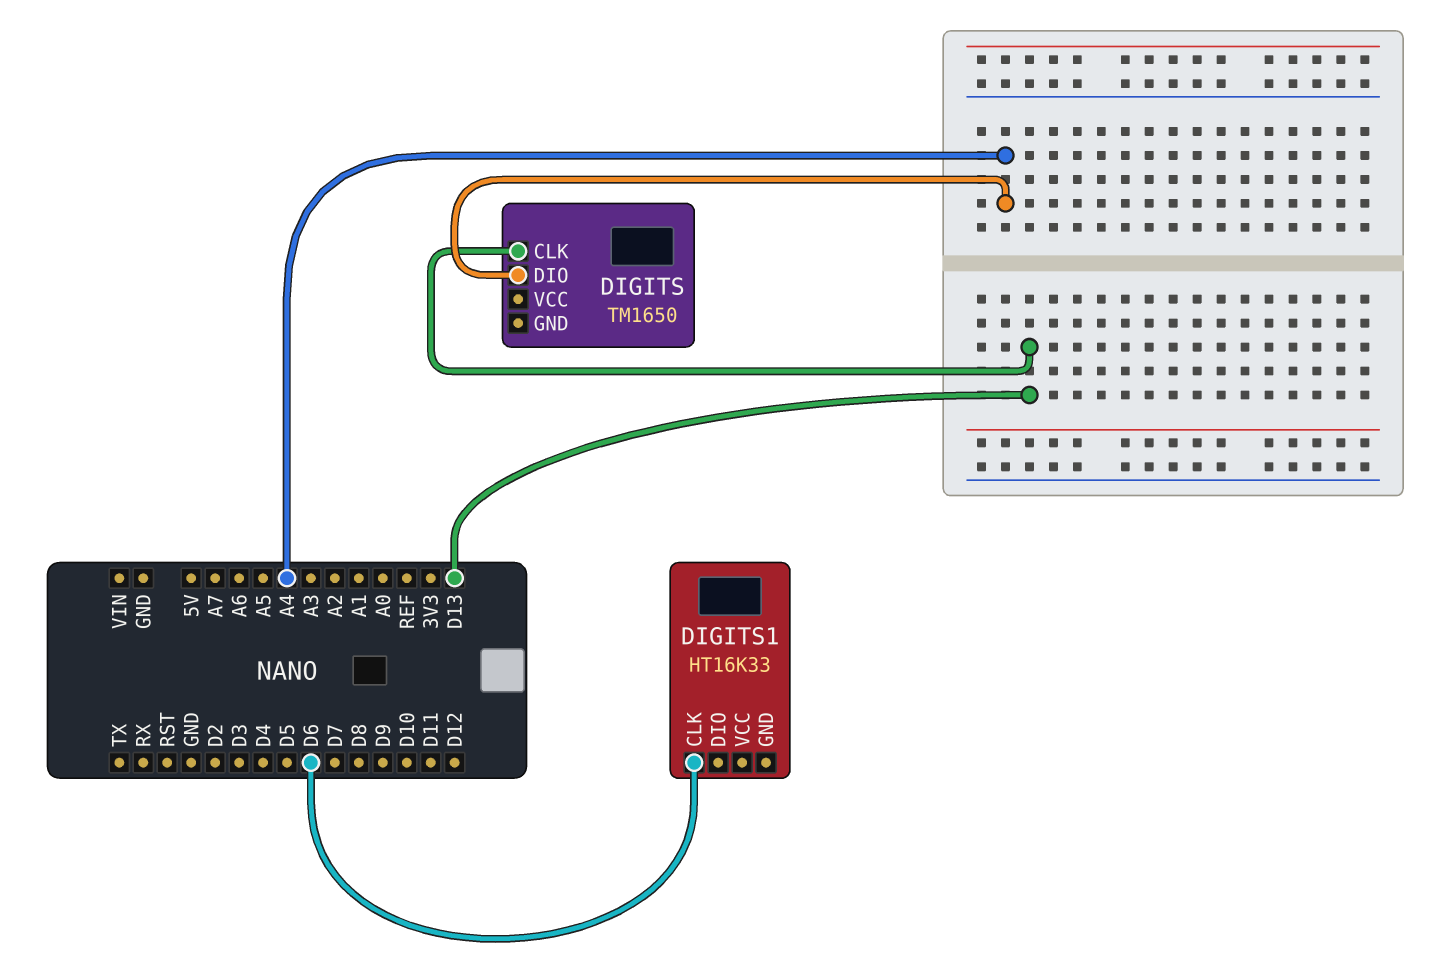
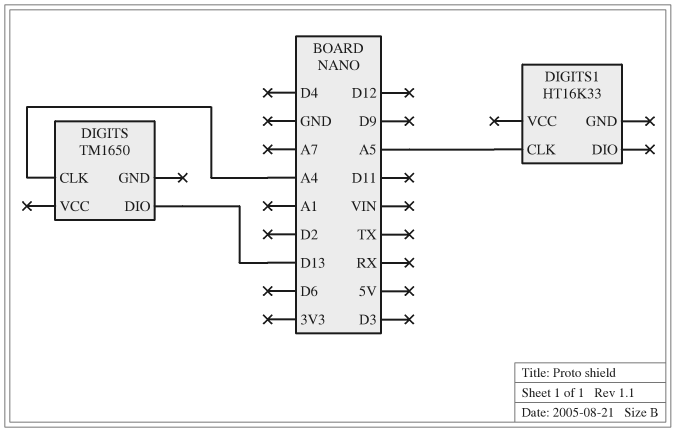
DIGITS pin CLK: D13 -> A4
DIGITS pin DIO: A4 -> D13
DIGITS1 pin CLK: D6 -> A5

